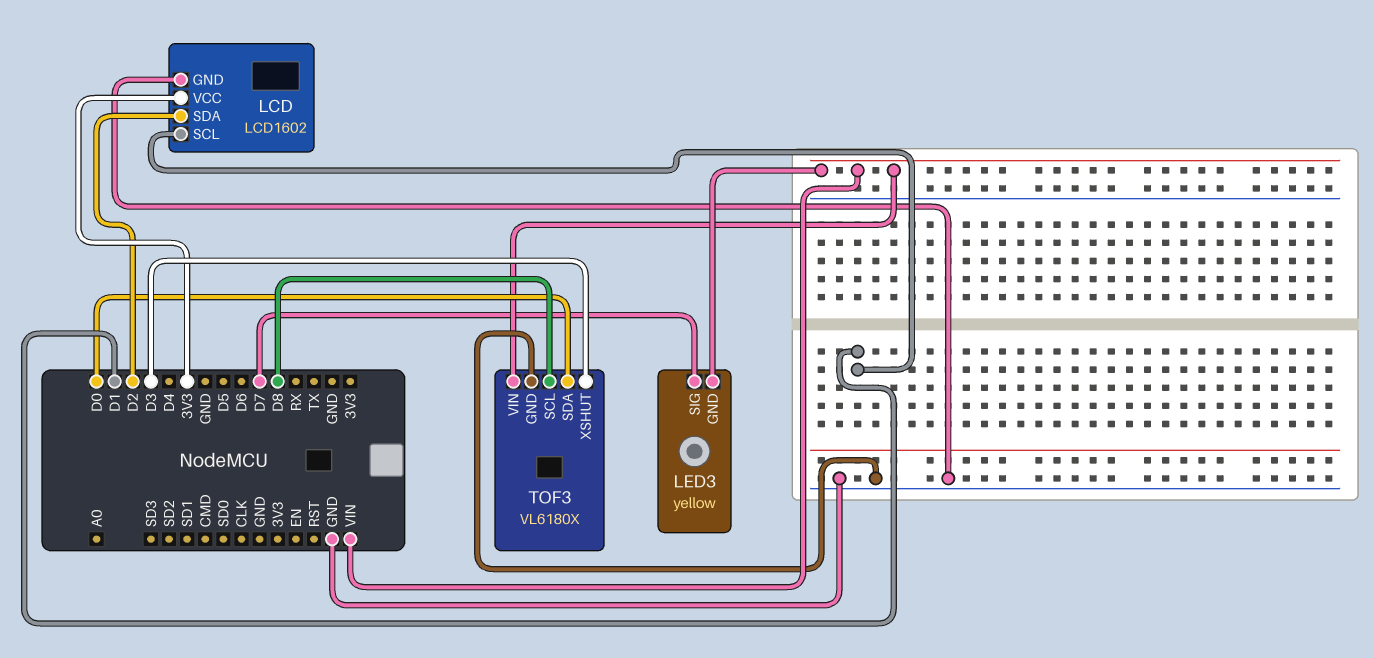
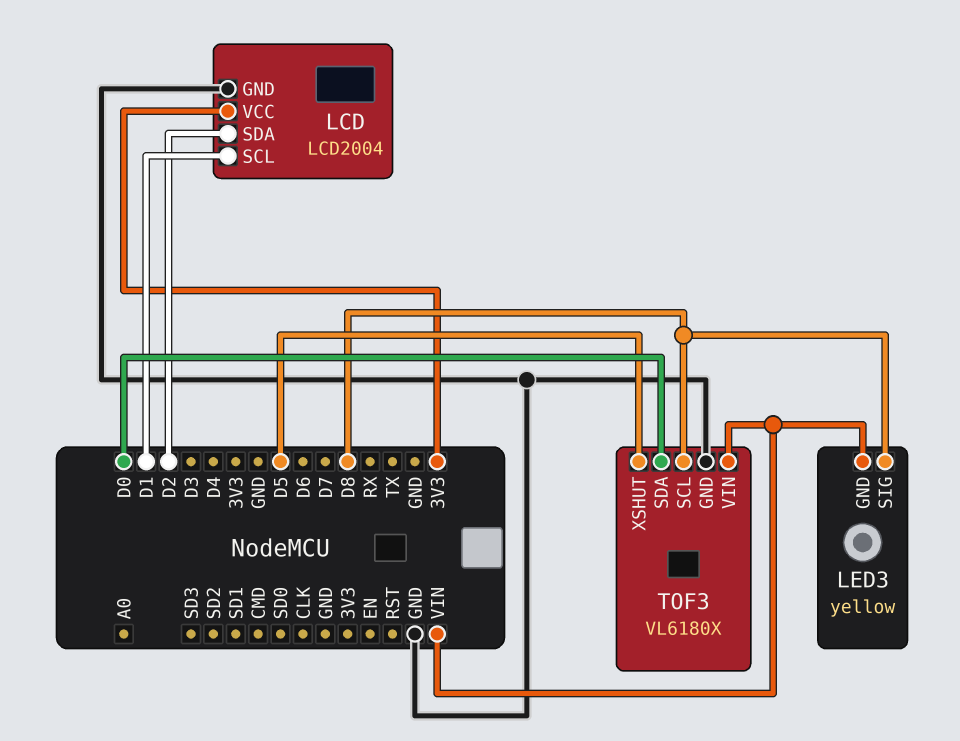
LCD: LCD1602 -> LCD2004
LED3 pin SIG: D7 -> D8
TOF3 pin XSHUT: D3 -> D5

